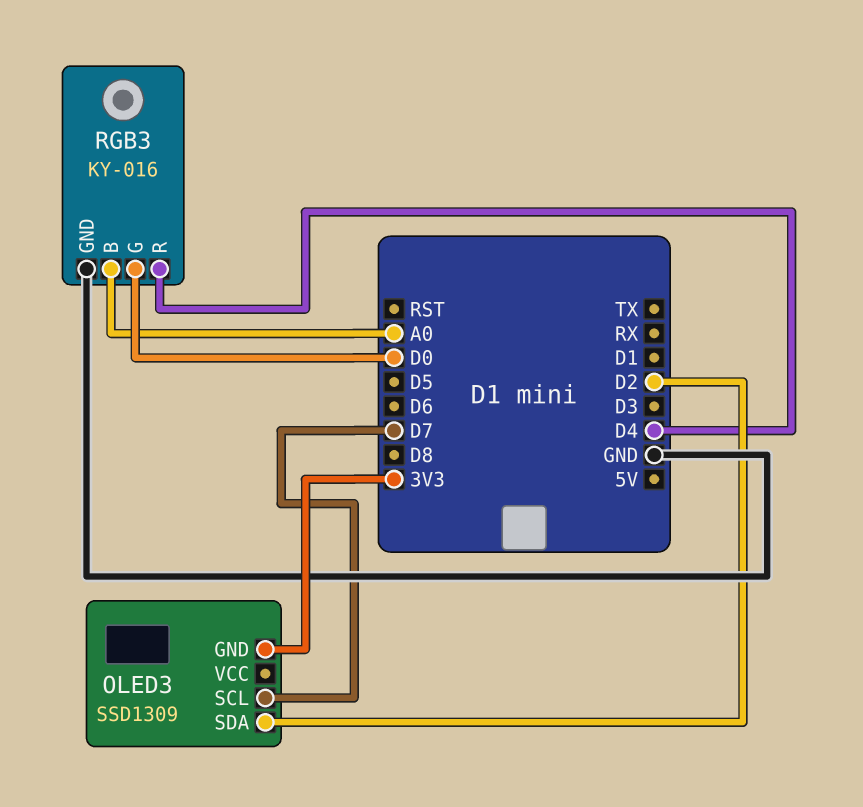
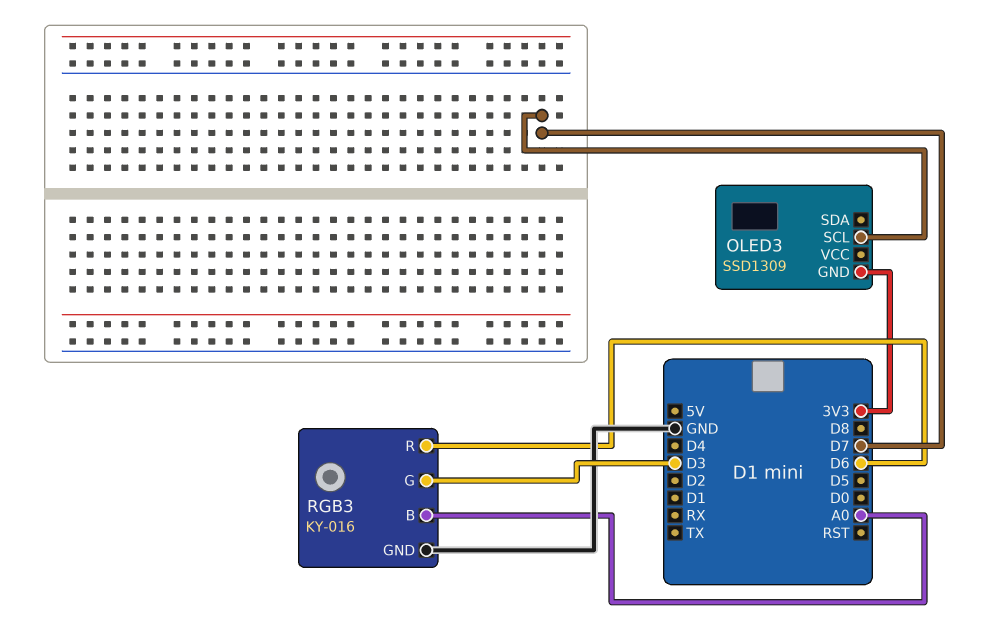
OLED3 pin SDA: D2 -> none
RGB3 pin G: D0 -> D3
RGB3 pin R: D4 -> D6

